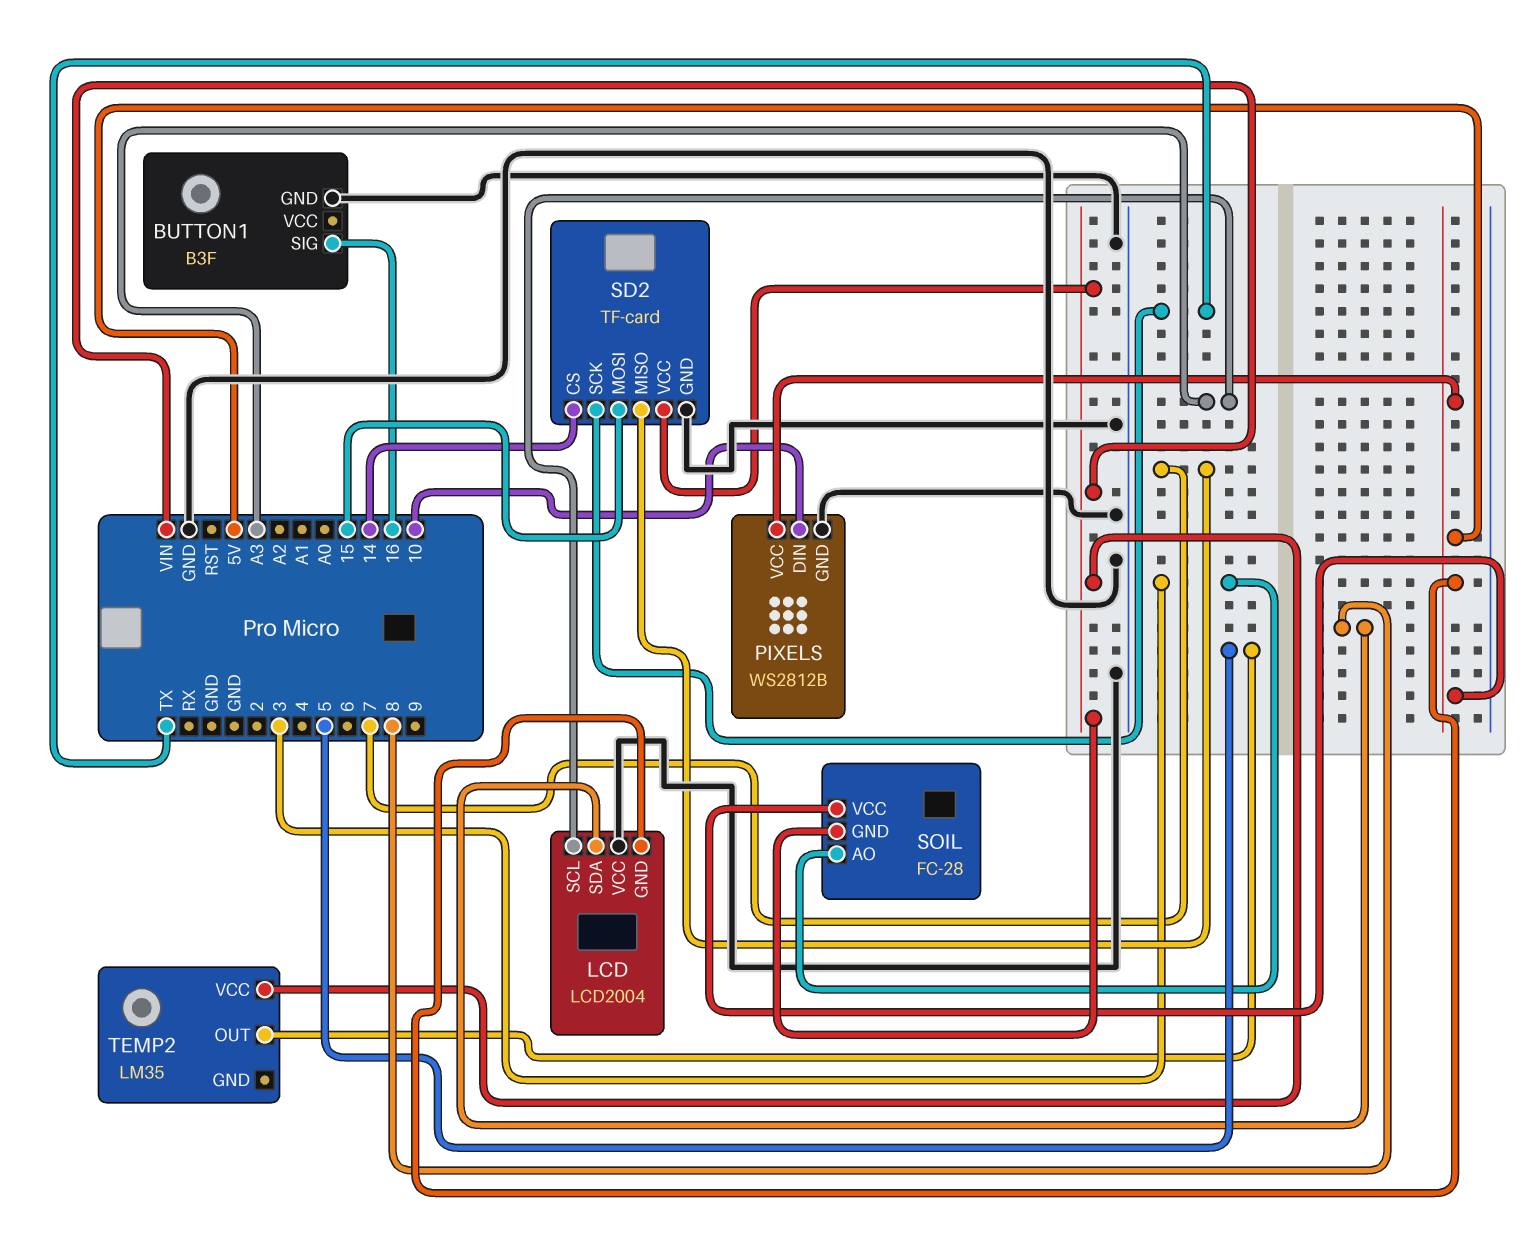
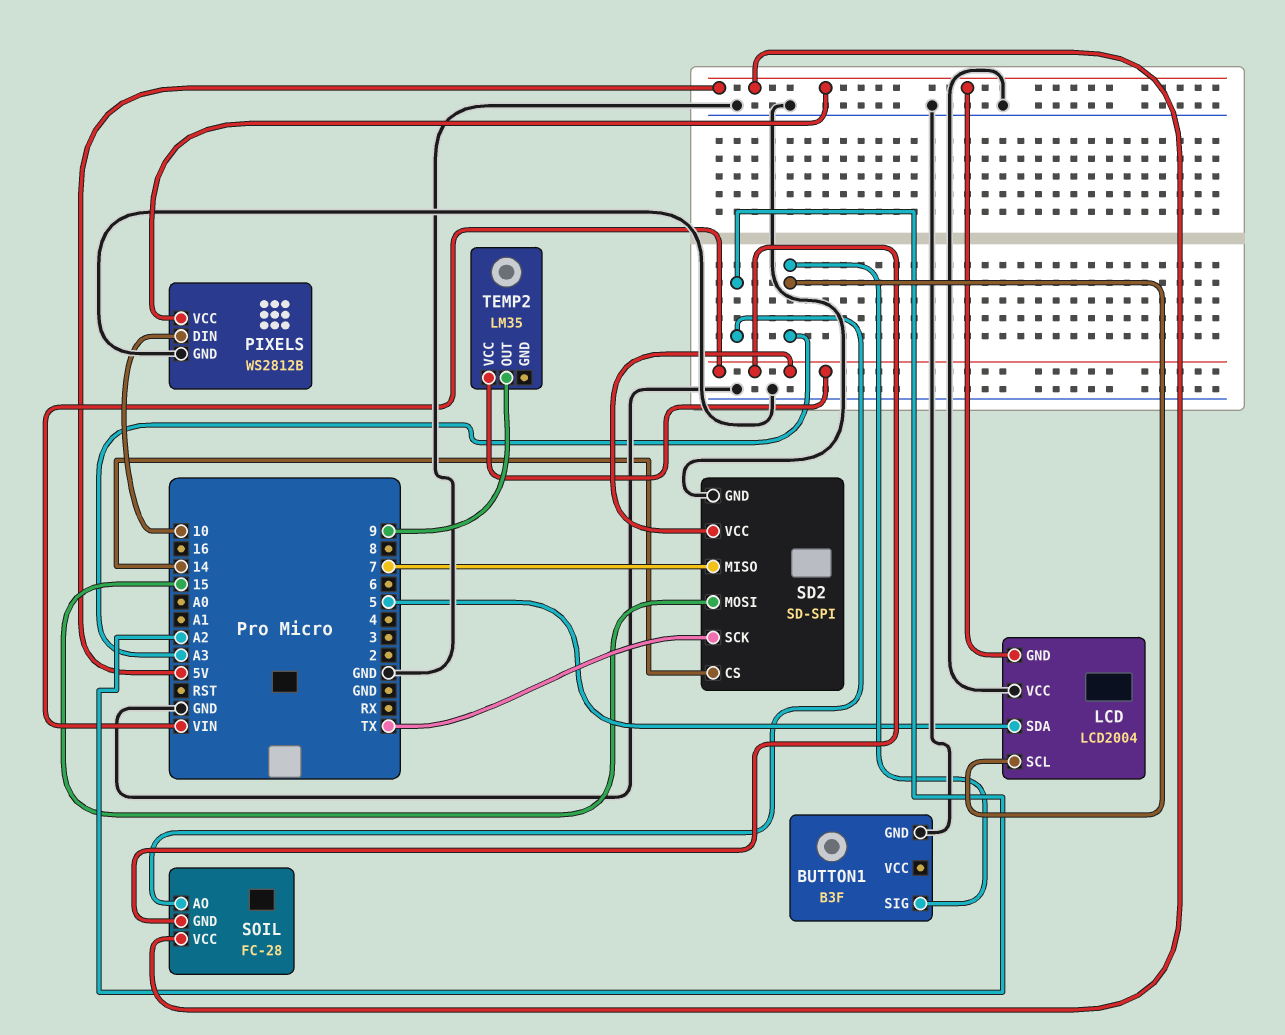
BUTTON1 pin SIG: 16 -> A3
LCD pin SDA: 8 -> 5
SD2: TF-card -> SD-SPI
SOIL pin AO: 3 -> A2
TEMP2 pin OUT: 5 -> 9

